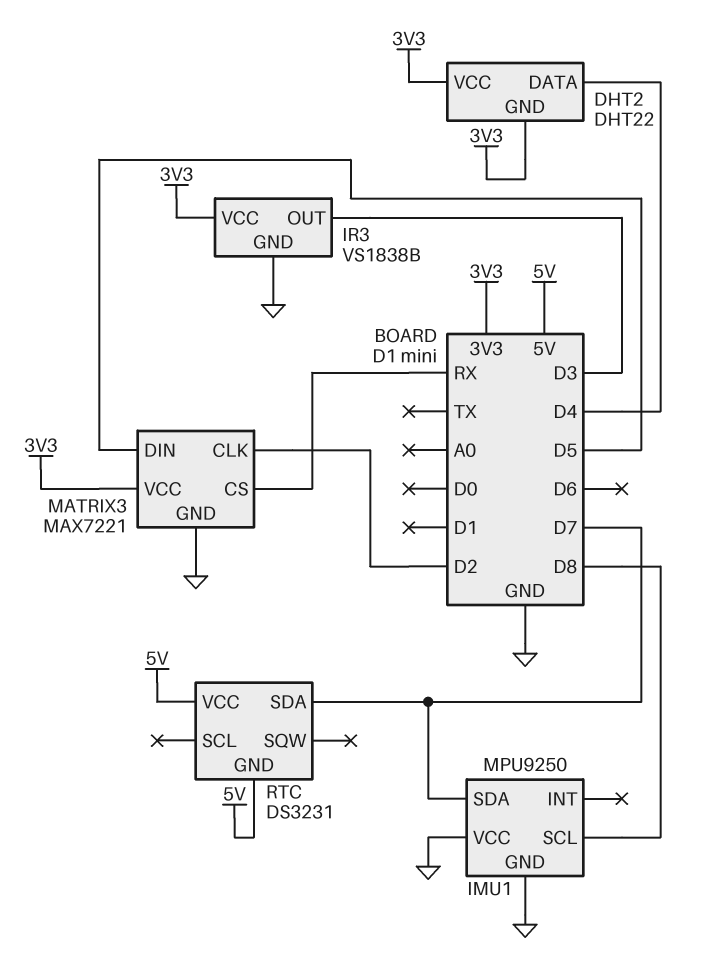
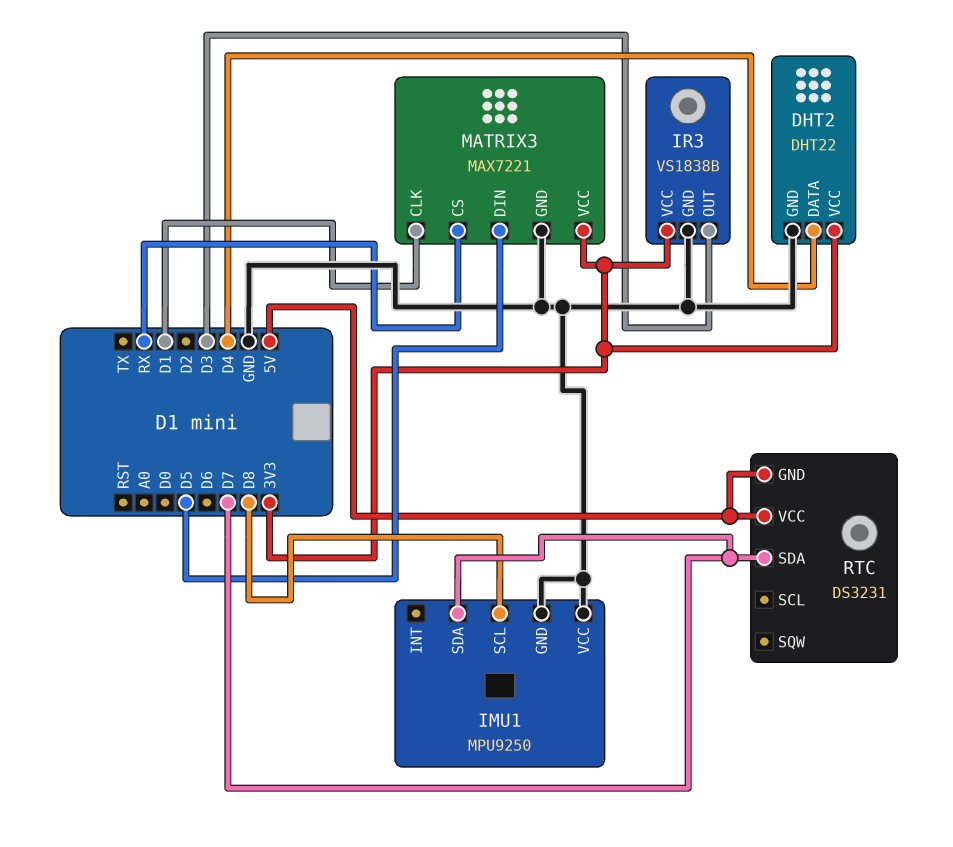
DHT2 pin GND: 3V3 -> GND
MATRIX3 pin CLK: D2 -> D1

